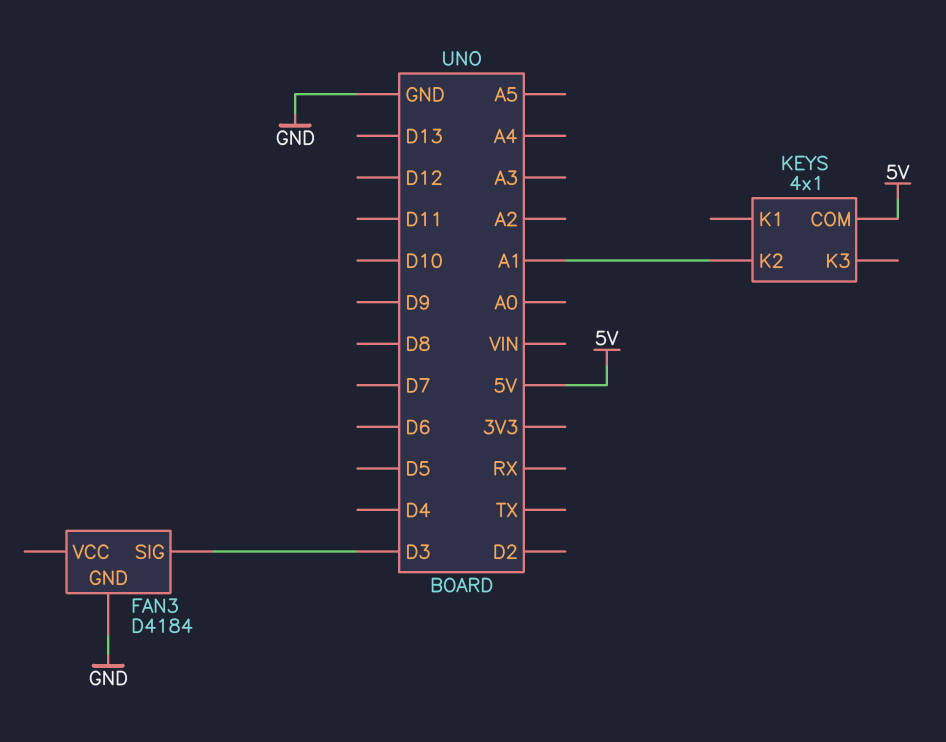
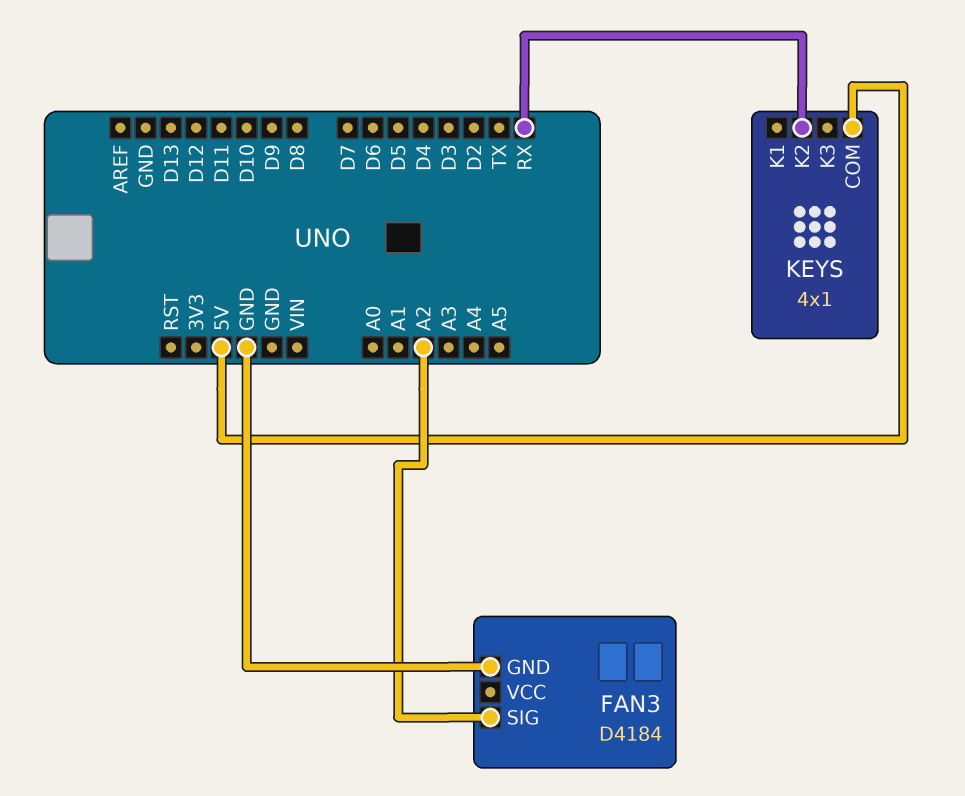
FAN3 pin SIG: D3 -> A2
KEYS pin K2: A1 -> RX

